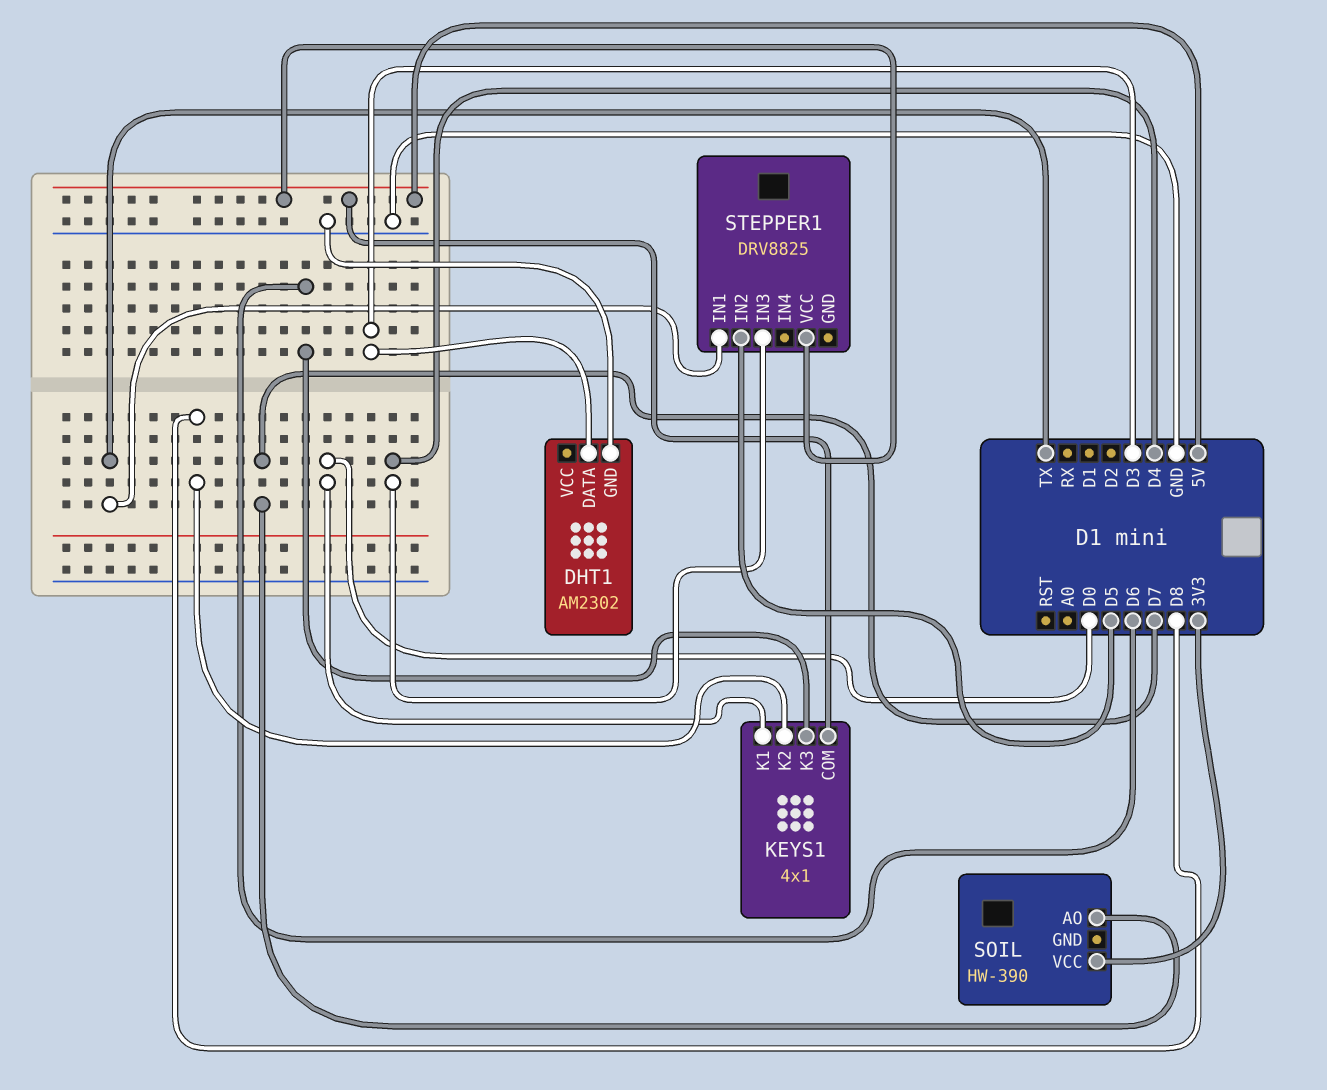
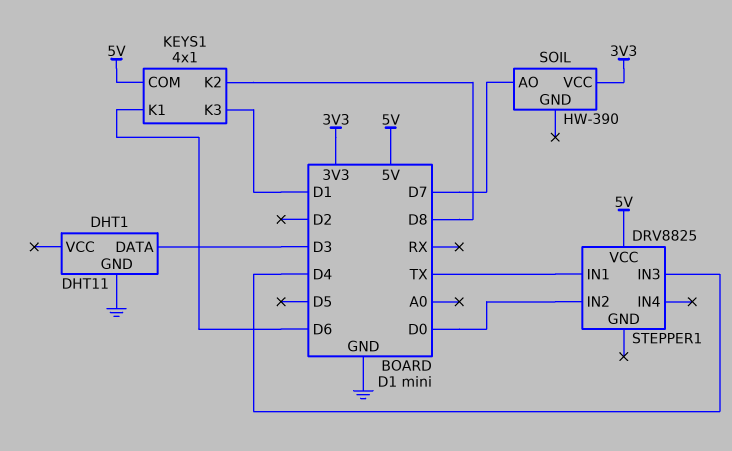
DHT1: AM2302 -> DHT11
KEYS1 pin K1: D0 -> D6
KEYS1 pin K3: D6 -> D1
STEPPER1 pin IN2: D5 -> D0

